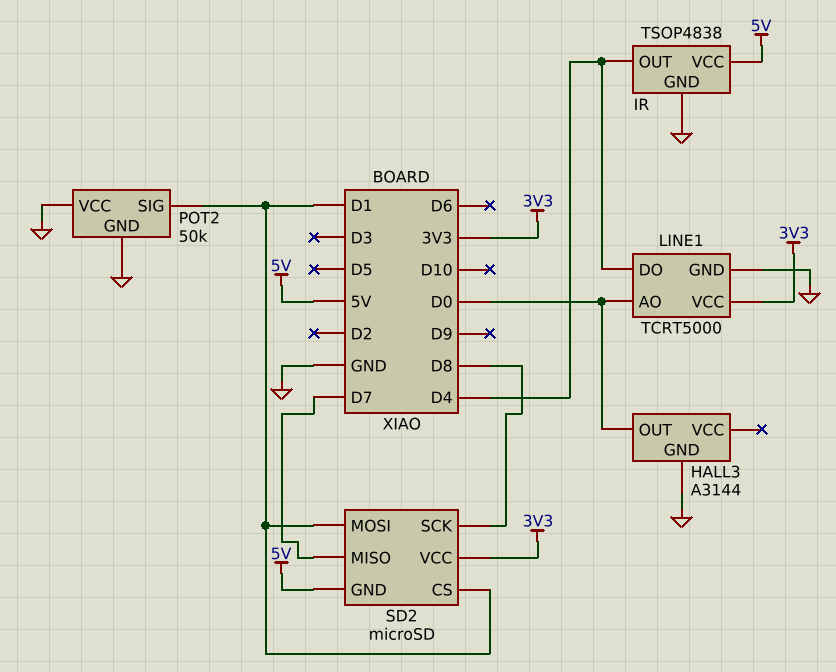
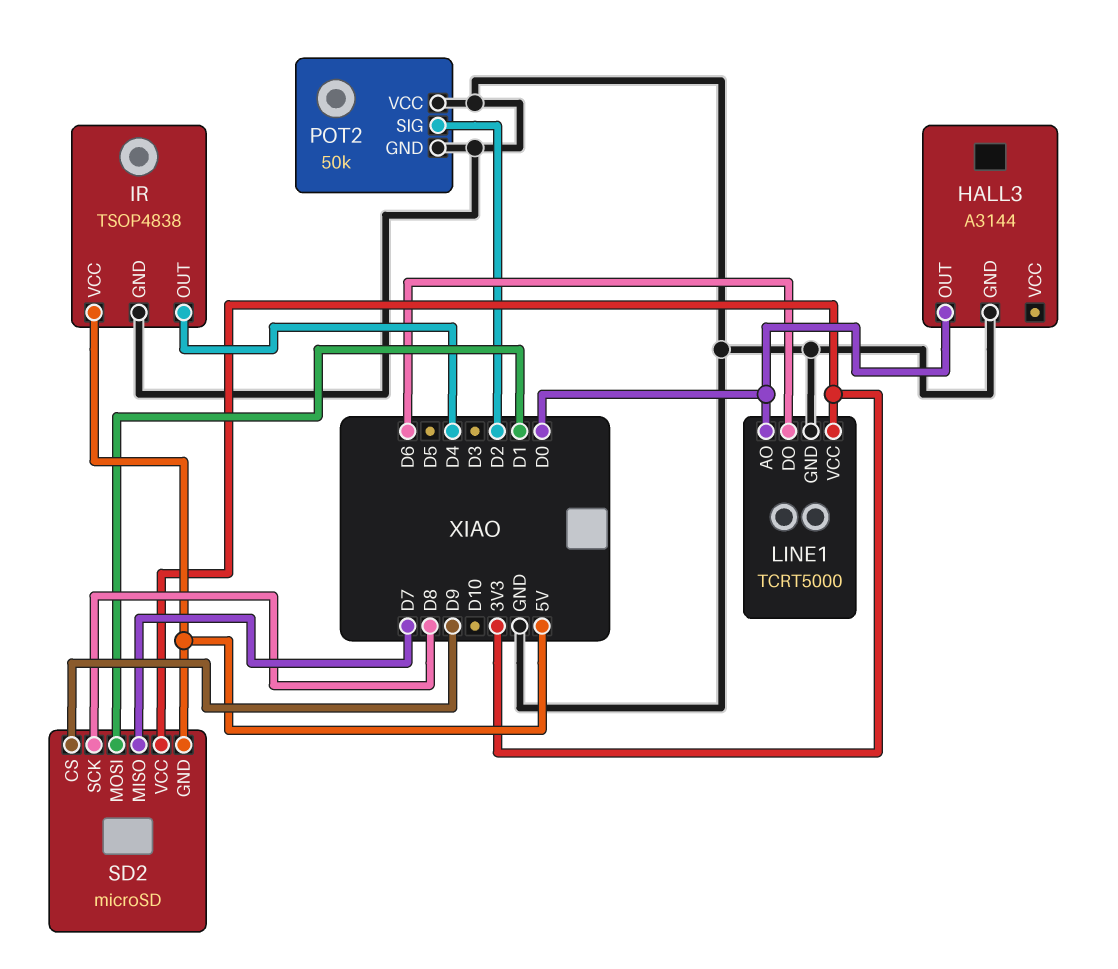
LINE1 pin DO: D4 -> D6
POT2 pin SIG: D1 -> D2
SD2 pin CS: D1 -> D9

